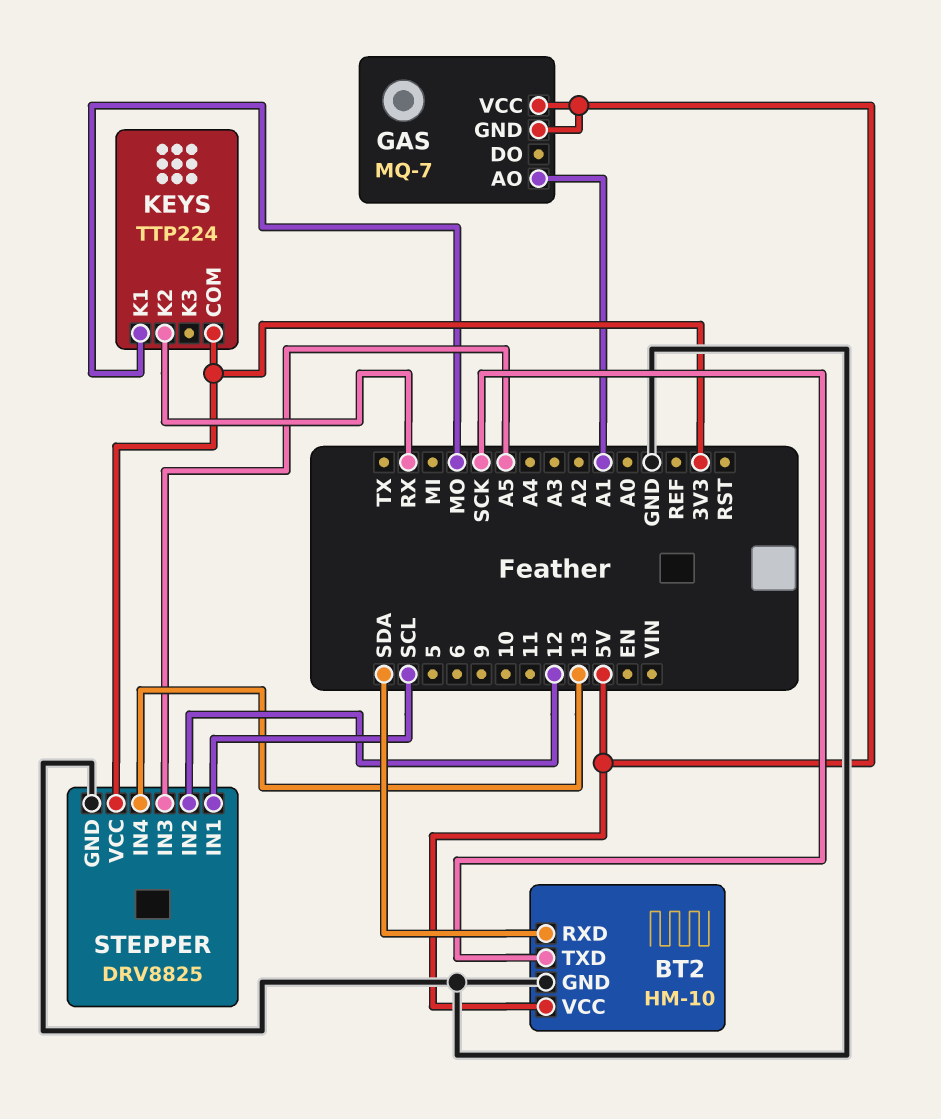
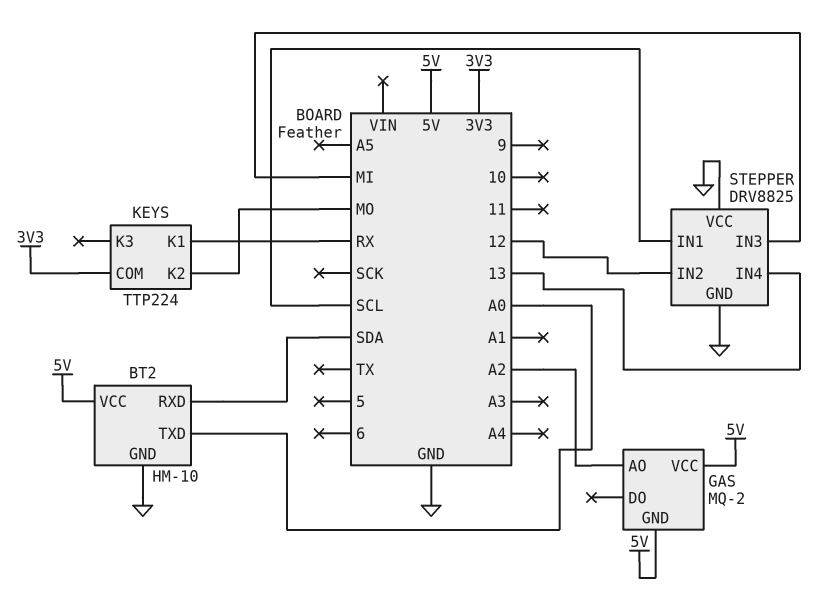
BT2 pin TXD: SCK -> A0
GAS: MQ-7 -> MQ-2
GAS pin AO: A1 -> A2
KEYS pin K1: MO -> RX
KEYS pin K2: RX -> MO
STEPPER pin IN3: A5 -> MI
STEPPER pin VCC: 3V3 -> GND

